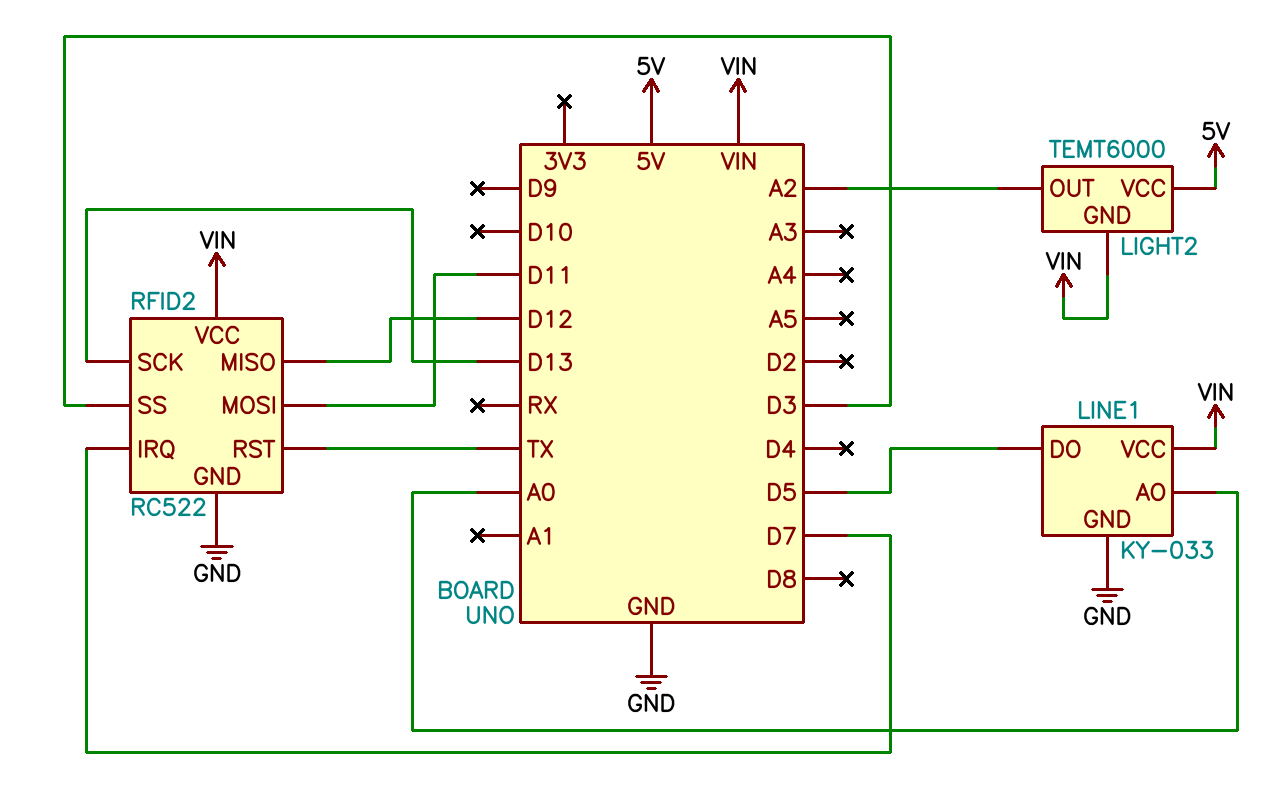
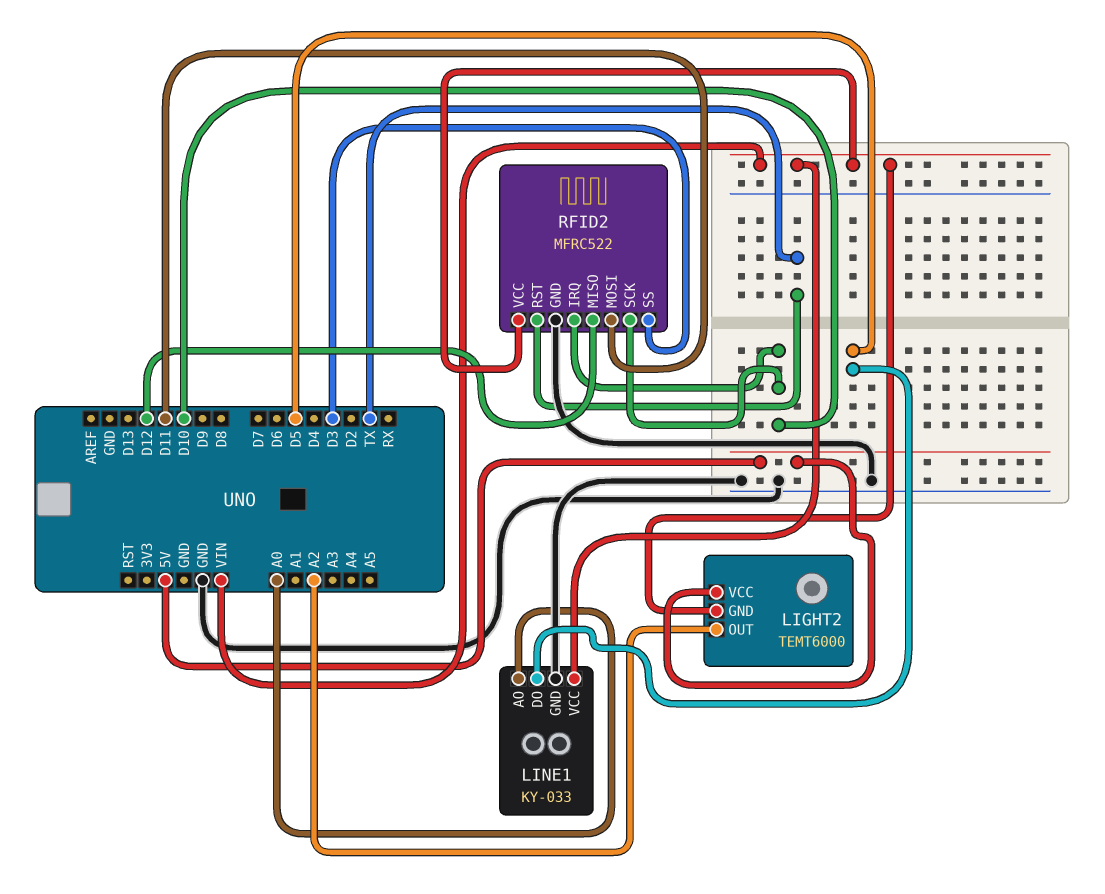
RFID2: RC522 -> MFRC522
RFID2 pin IRQ: D7 -> D10
RFID2 pin SCK: D13 -> D10

